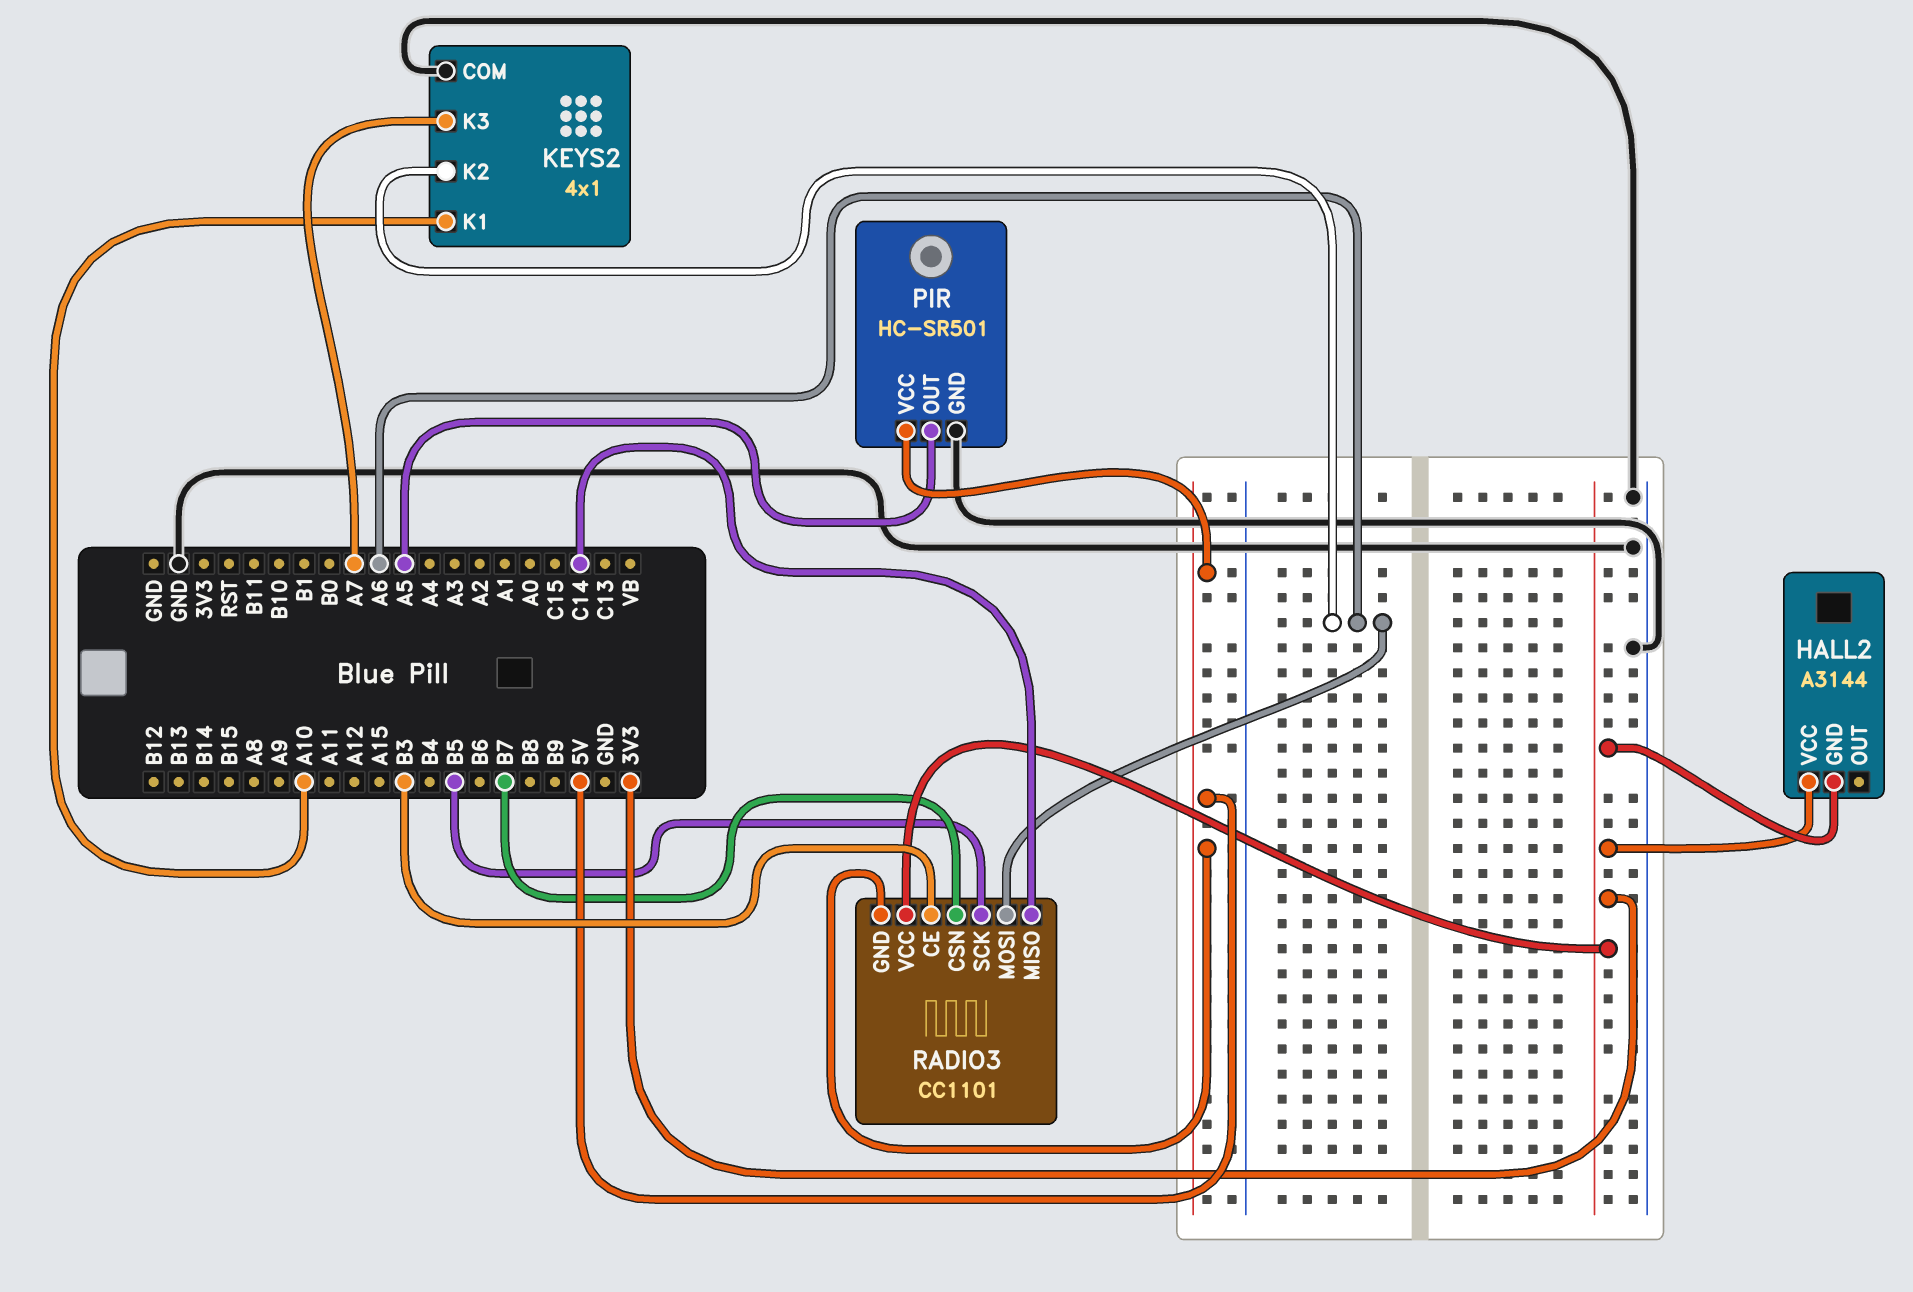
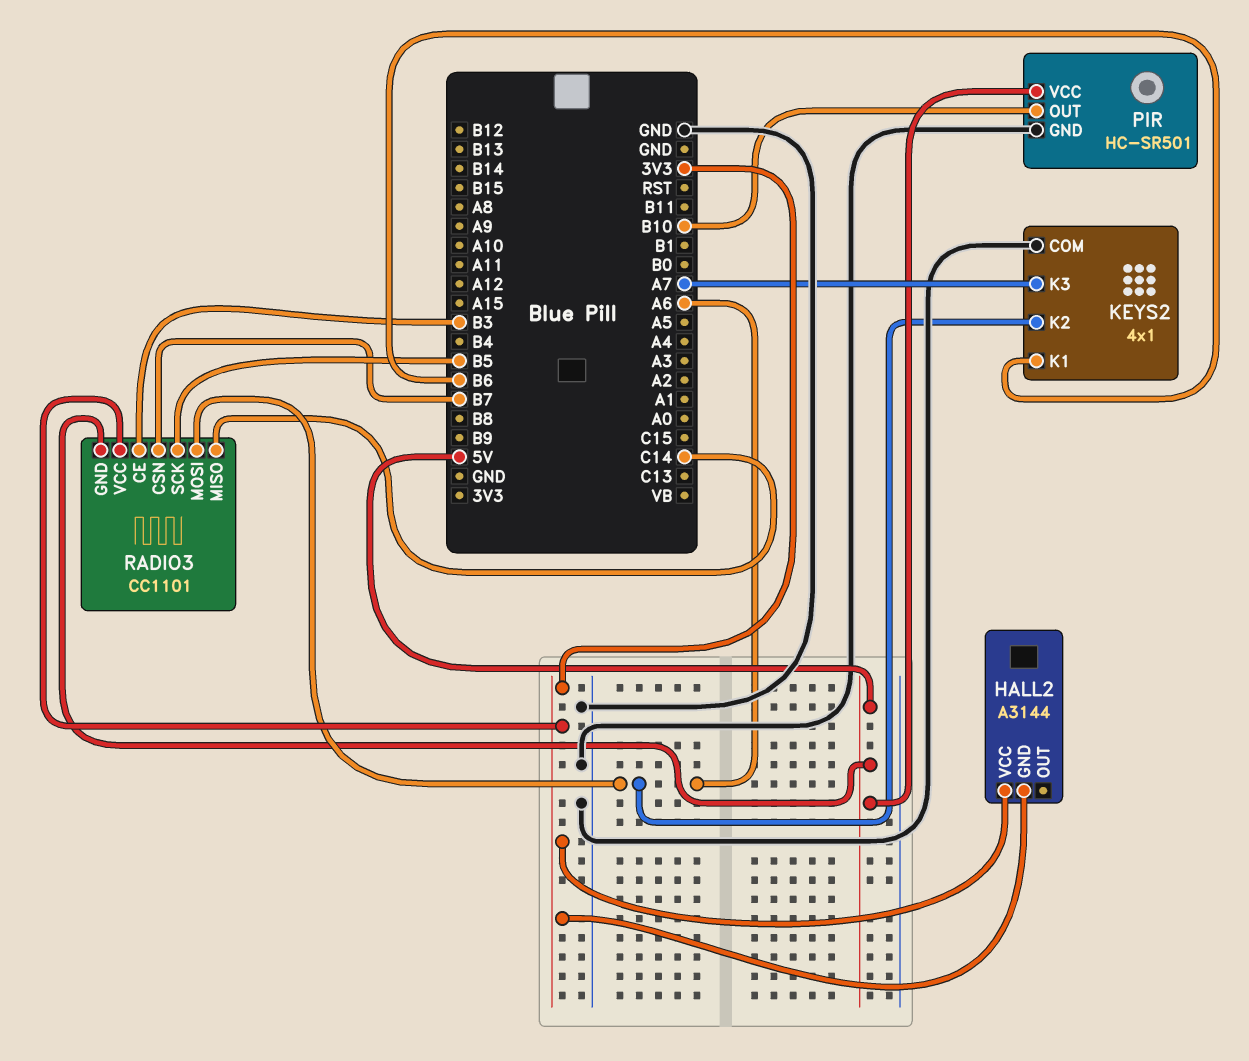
KEYS2 pin K1: A10 -> B6
PIR pin OUT: A5 -> B10

